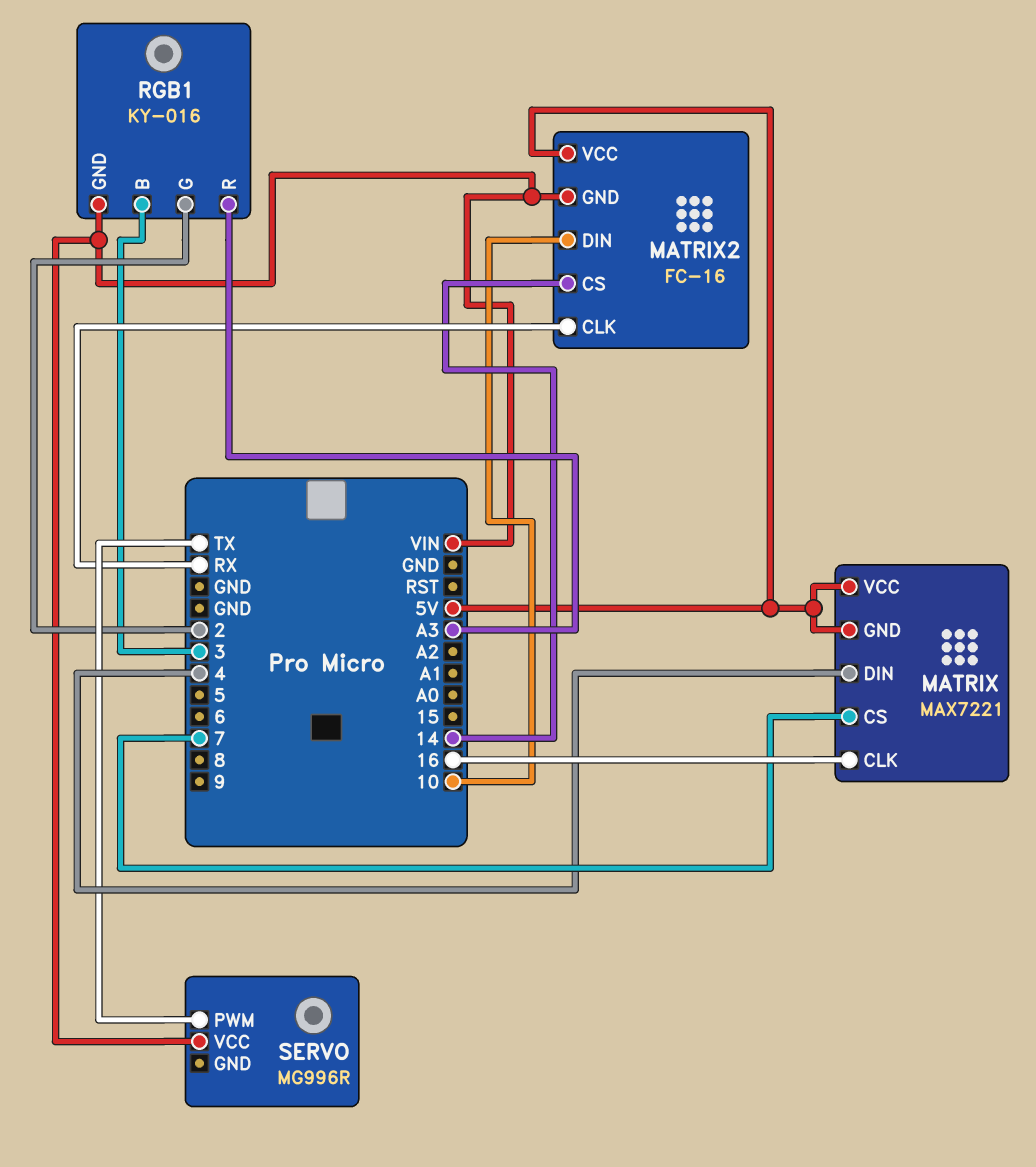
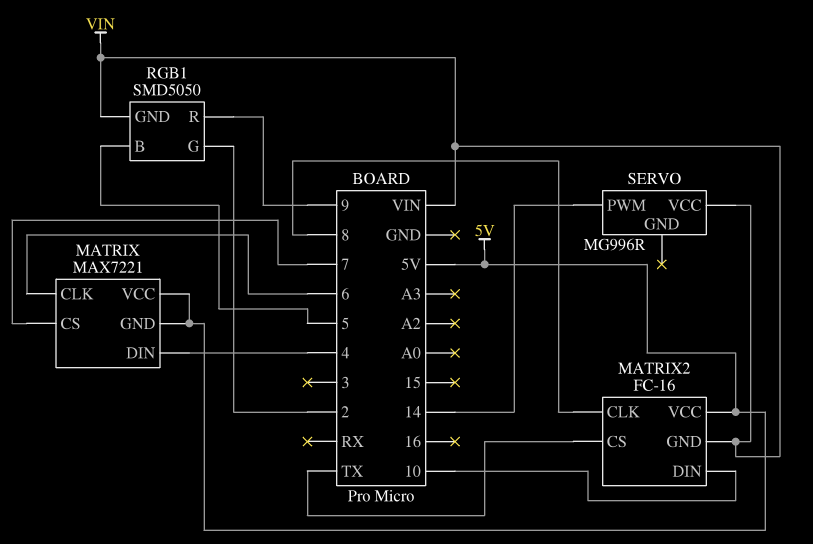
MATRIX pin CLK: 16 -> 6
MATRIX2 pin CLK: RX -> 8
MATRIX2 pin CS: 14 -> TX
RGB1: KY-016 -> SMD5050
RGB1 pin B: 3 -> 5
RGB1 pin R: A3 -> 9
SERVO pin PWM: TX -> 14

